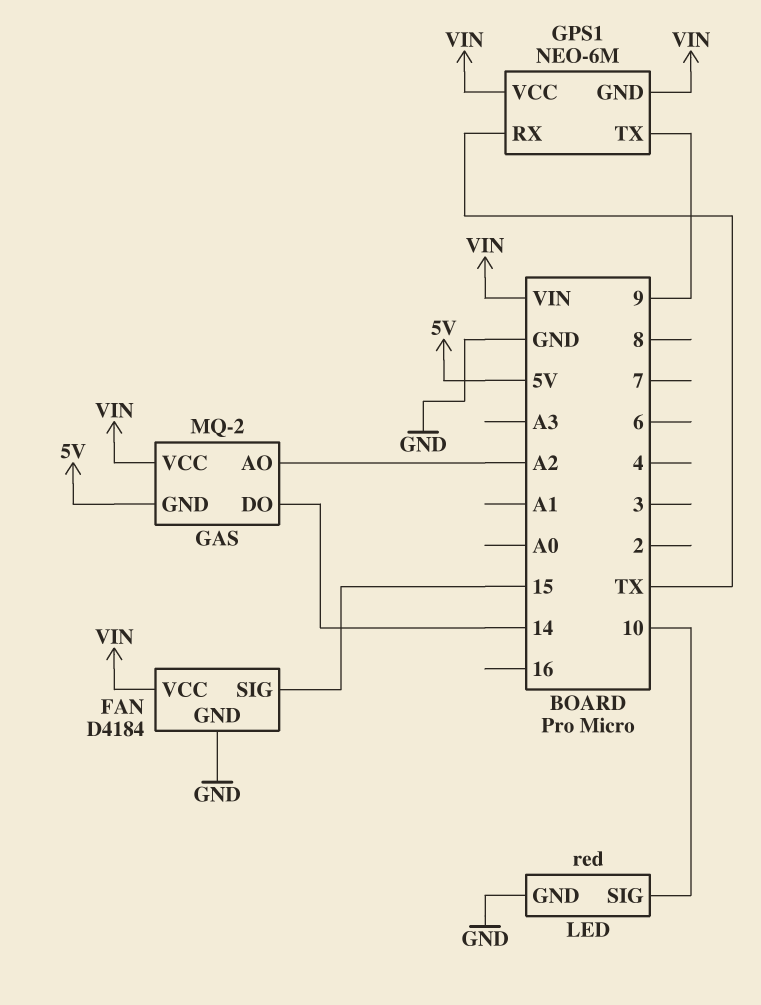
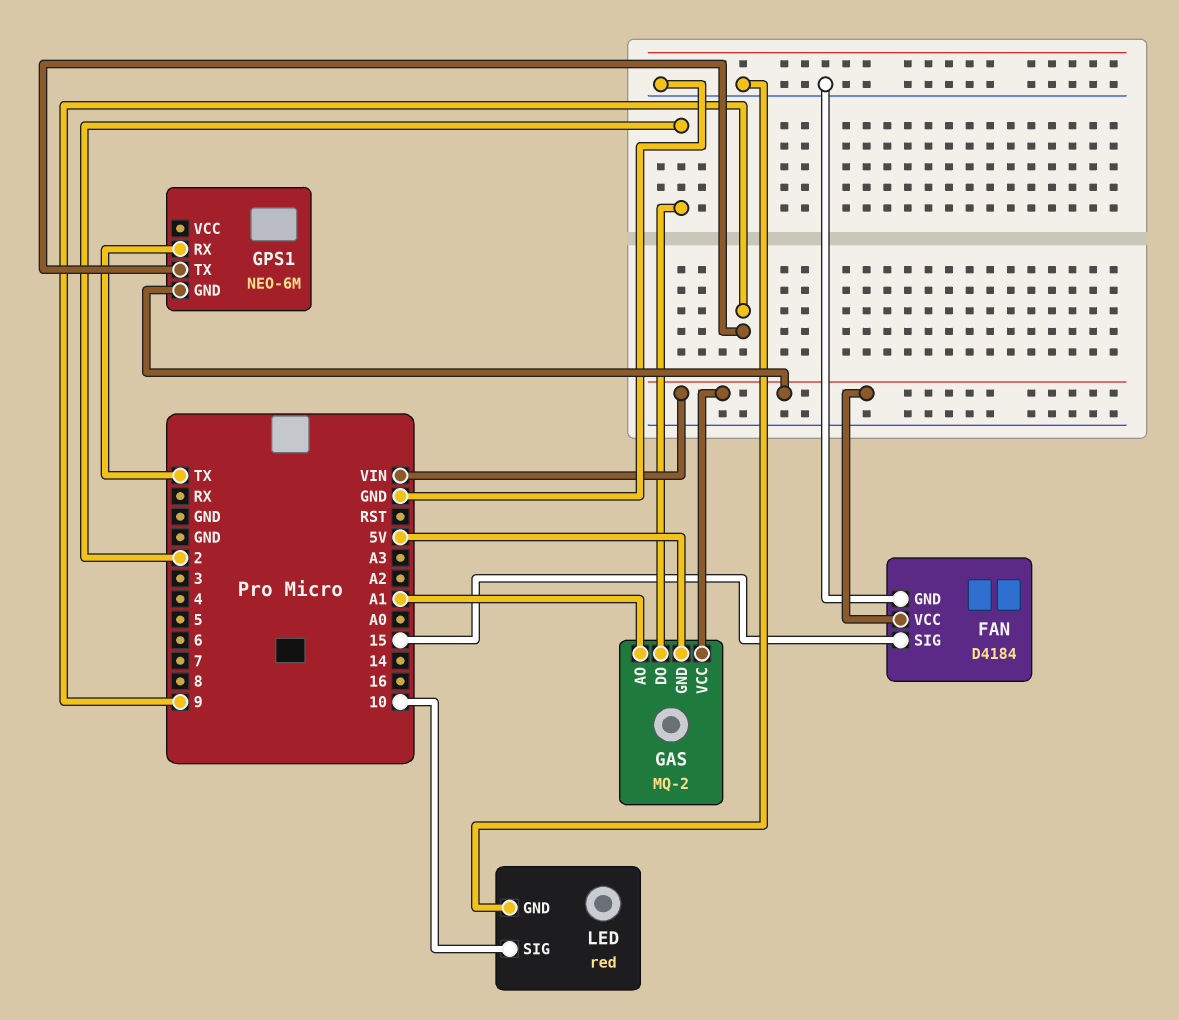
GAS pin AO: A2 -> A1
GAS pin DO: 14 -> 2
GPS1 pin VCC: VIN -> none

